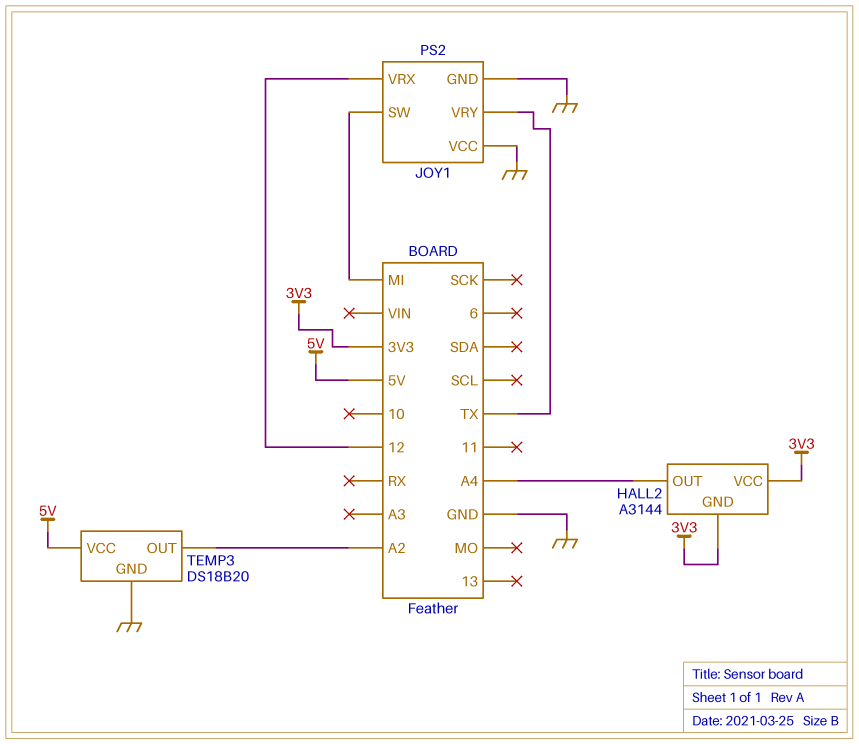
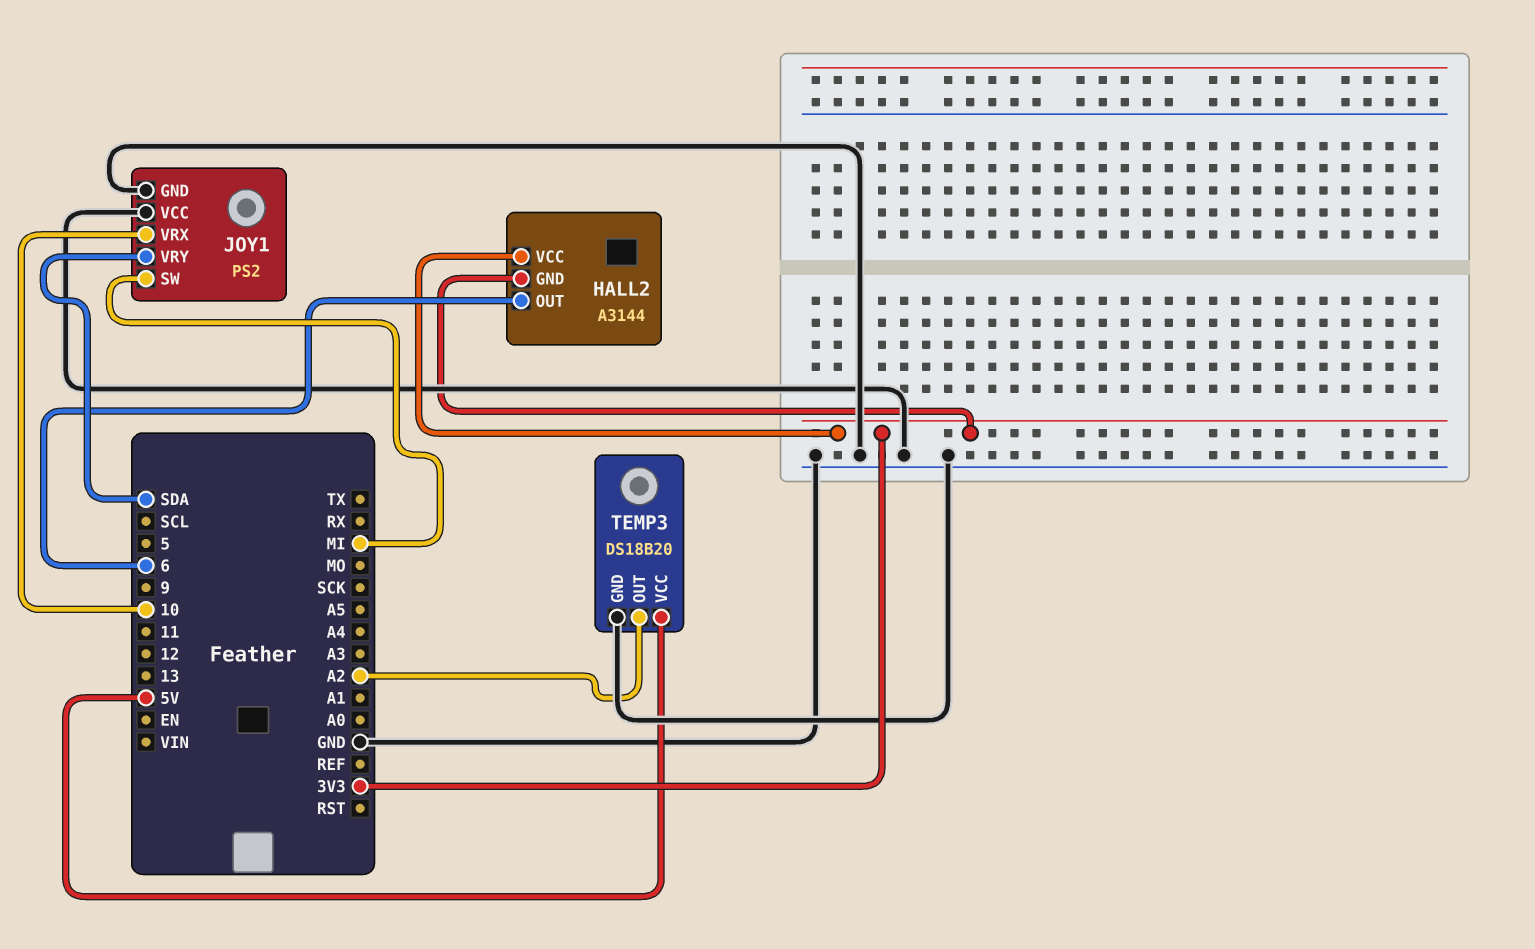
HALL2 pin OUT: A4 -> 6
JOY1 pin VRX: 12 -> 10
JOY1 pin VRY: TX -> SDA

